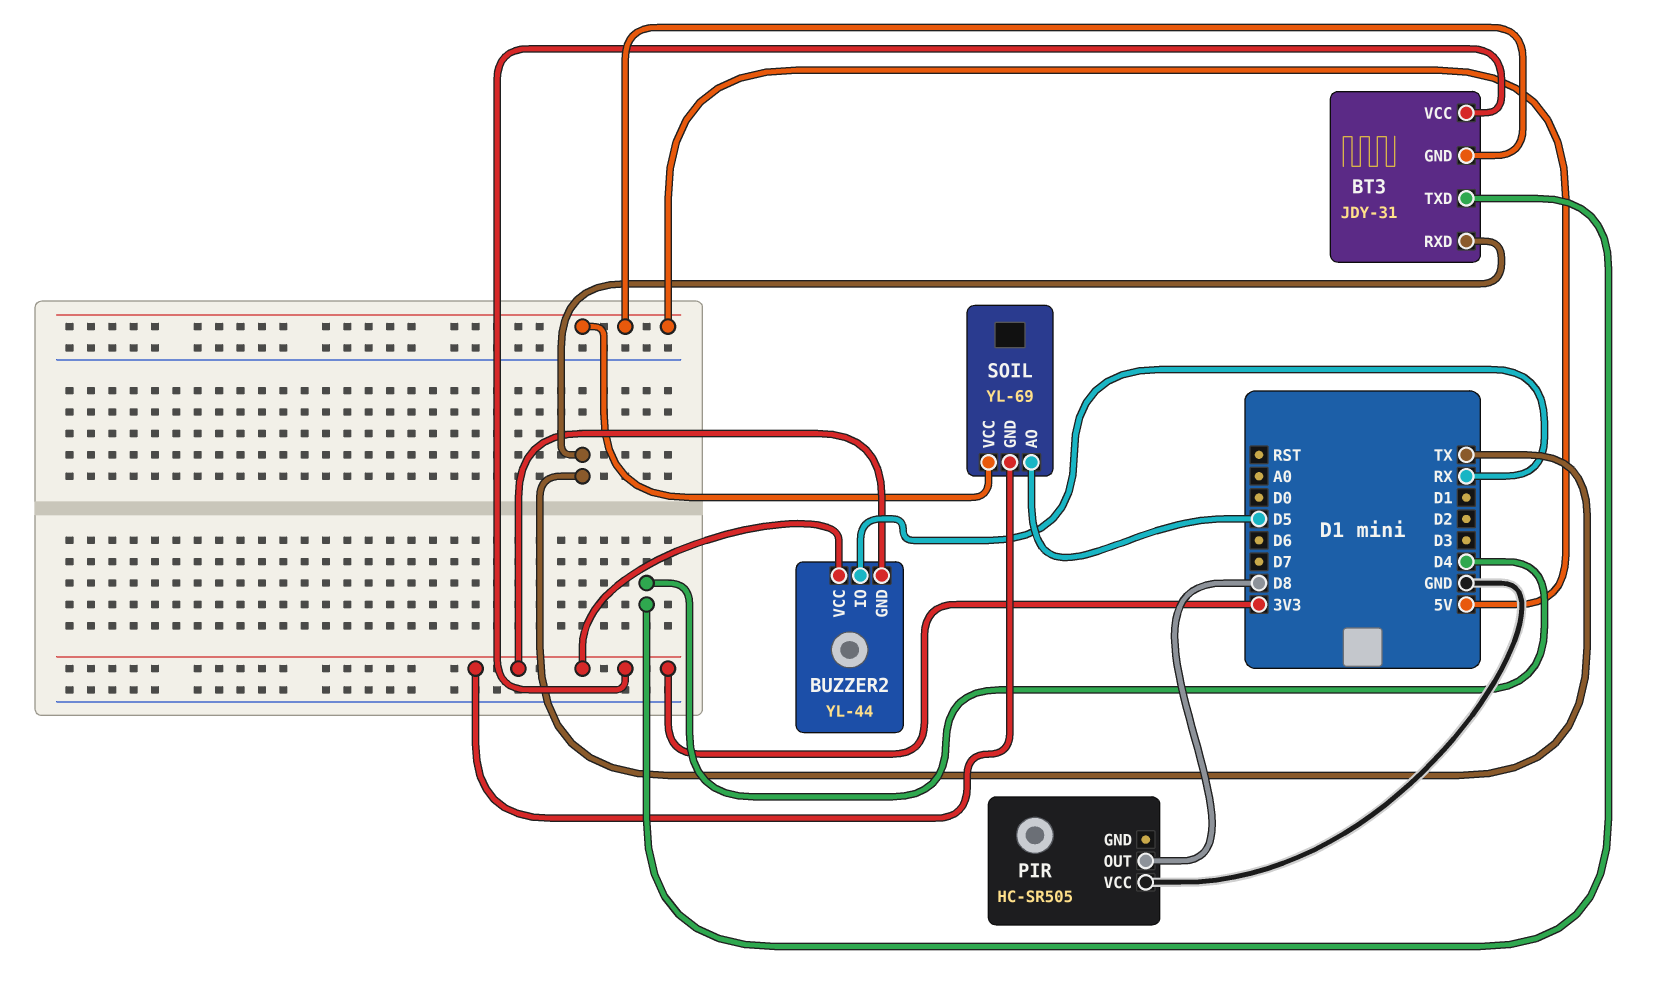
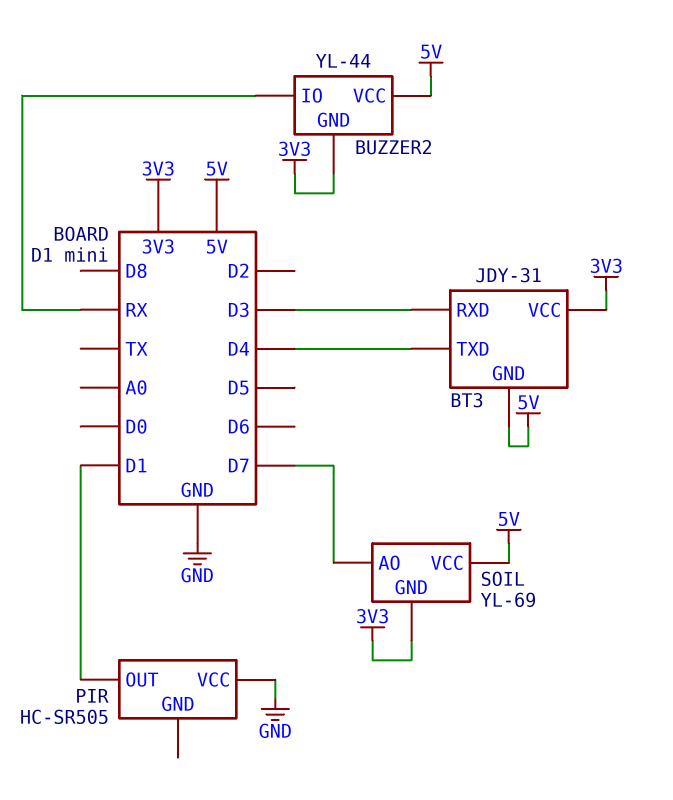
BT3 pin RXD: TX -> D3
BUZZER2 pin VCC: 3V3 -> 5V
PIR pin OUT: D8 -> D1
SOIL pin AO: D5 -> D7

